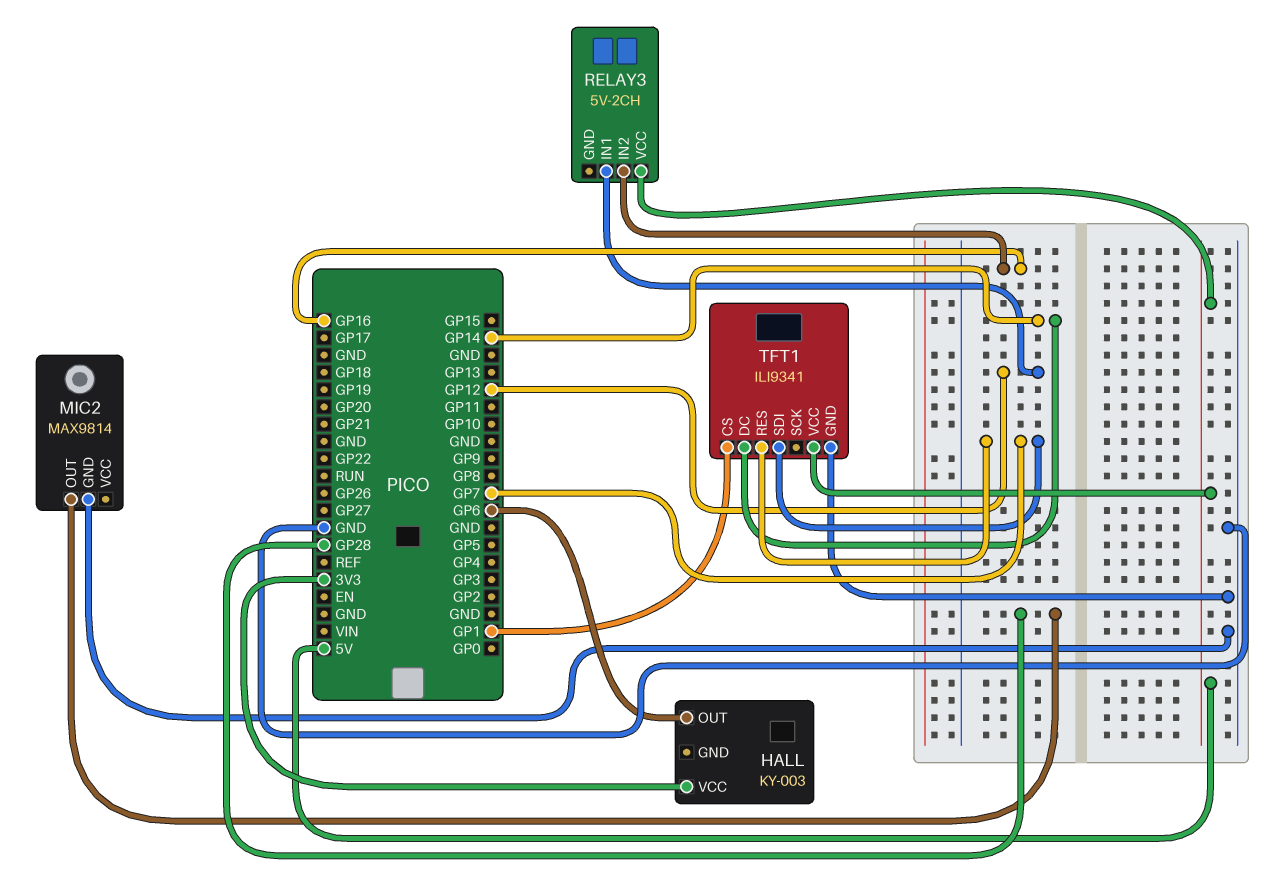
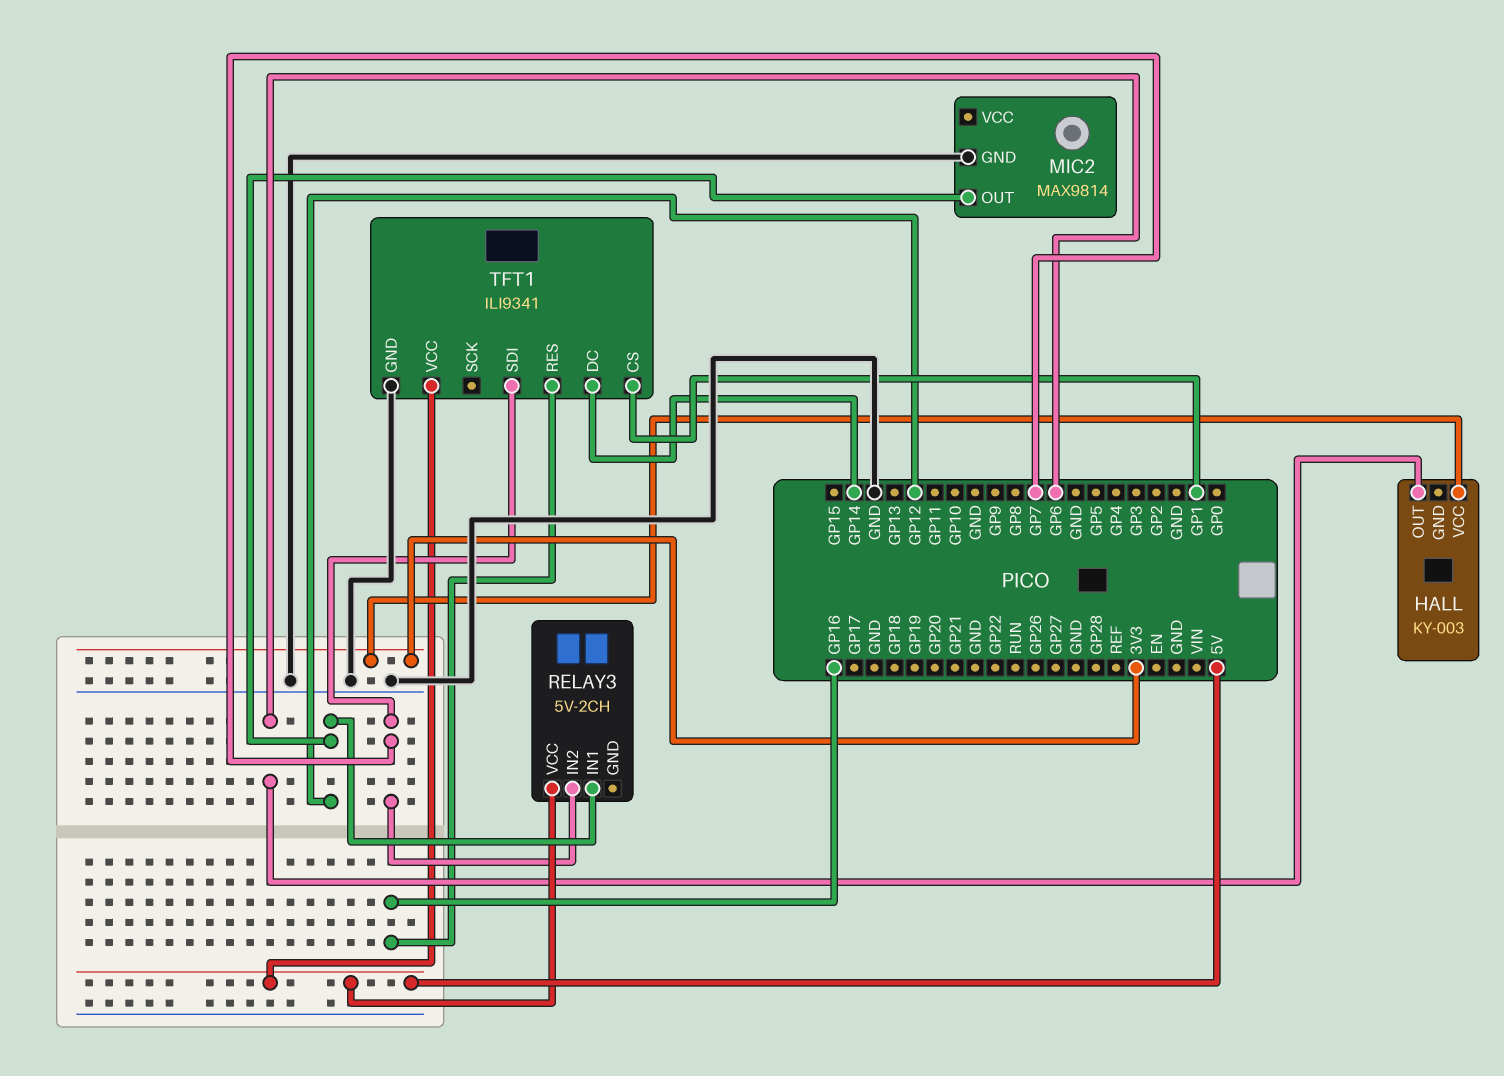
MIC2 pin OUT: GP28 -> GP12
RELAY3 pin IN2: GP16 -> GP7
TFT1 pin RES: GP7 -> GP16

